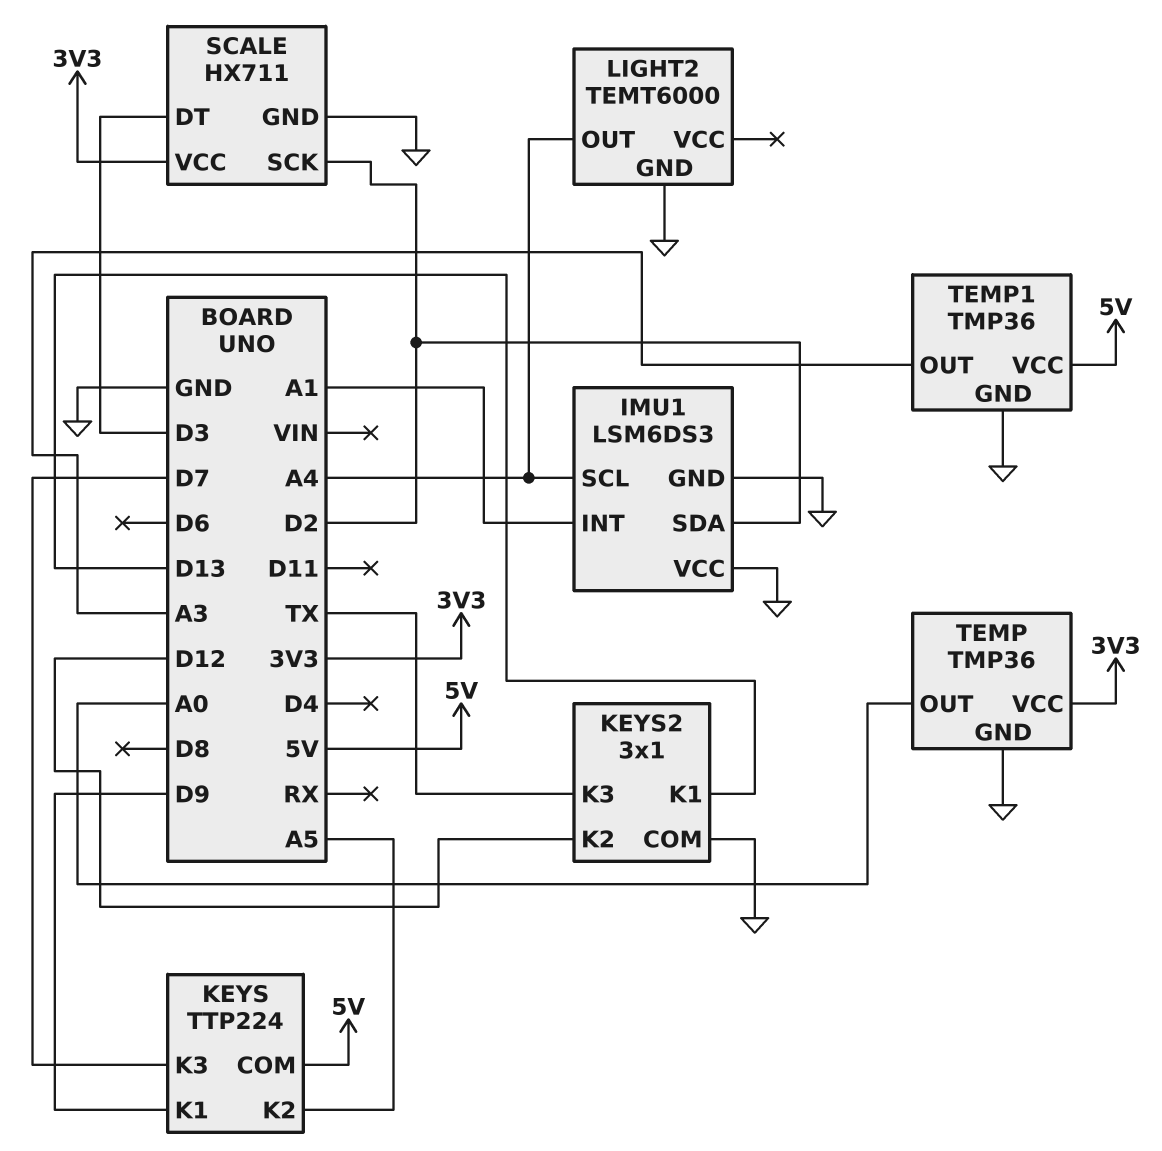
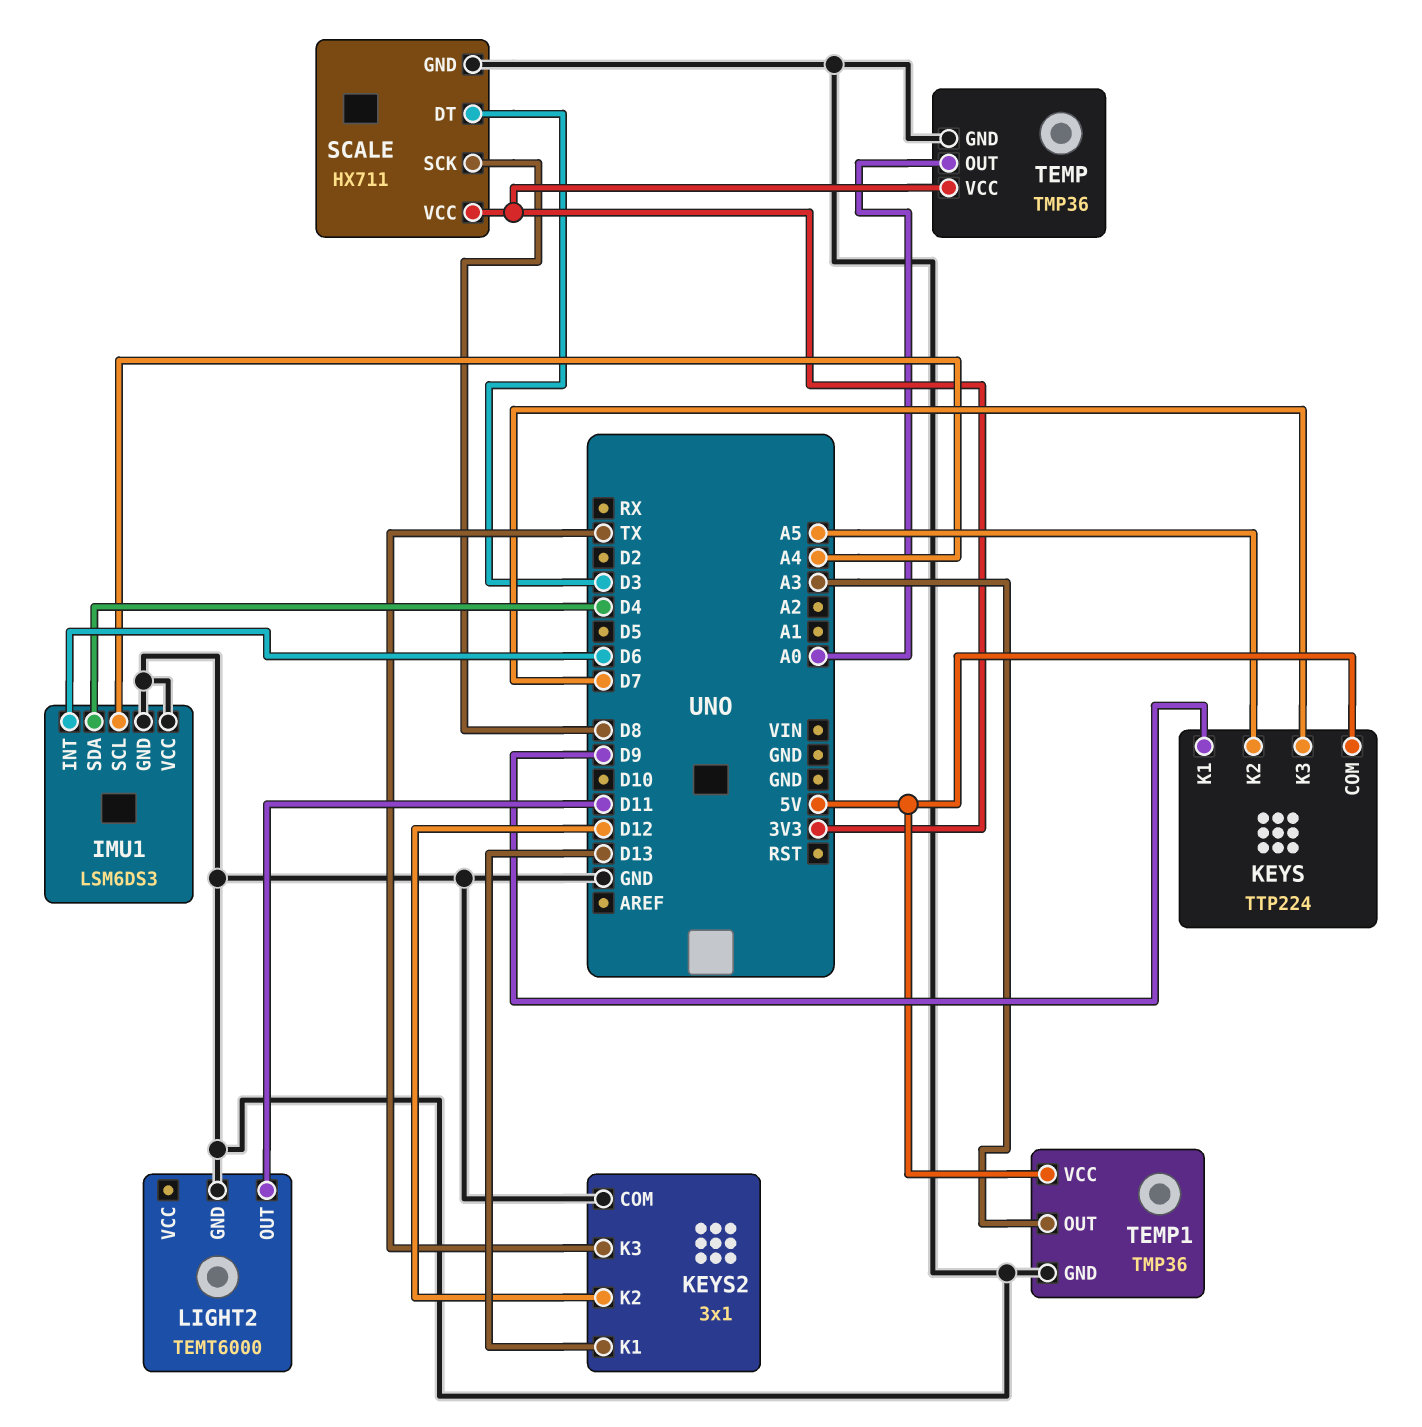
IMU1 pin INT: A1 -> D6
IMU1 pin SDA: D2 -> D4
LIGHT2 pin OUT: A4 -> D11
SCALE pin SCK: D2 -> D8

